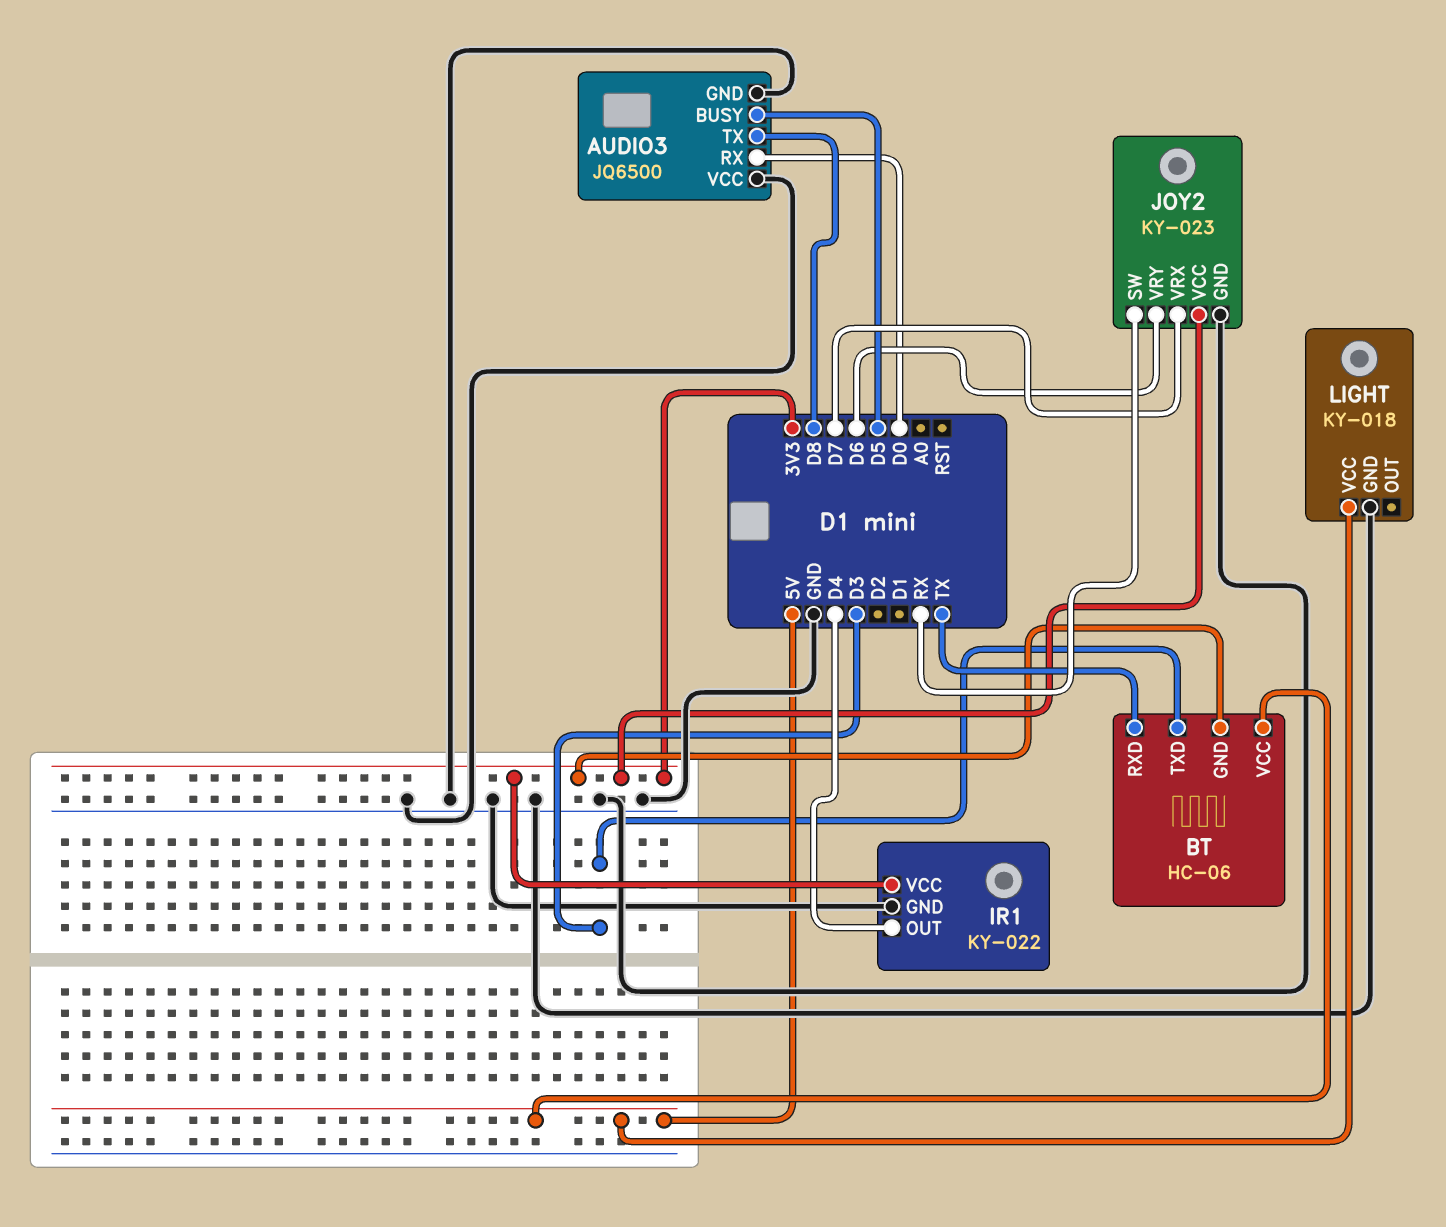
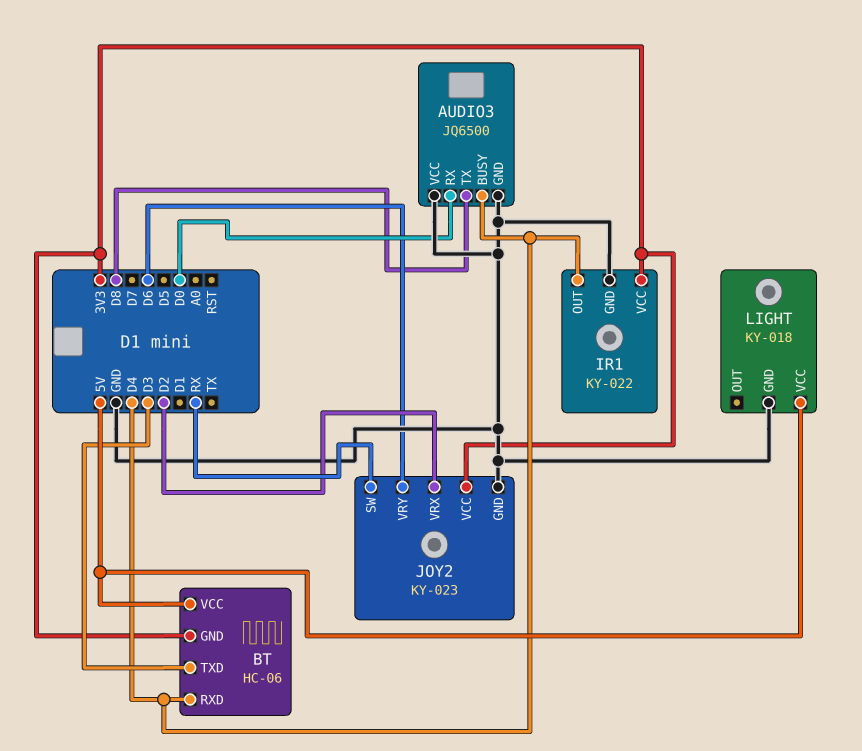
AUDIO3 pin BUSY: D5 -> D4
BT pin RXD: TX -> D4
JOY2 pin VRX: D7 -> D2

